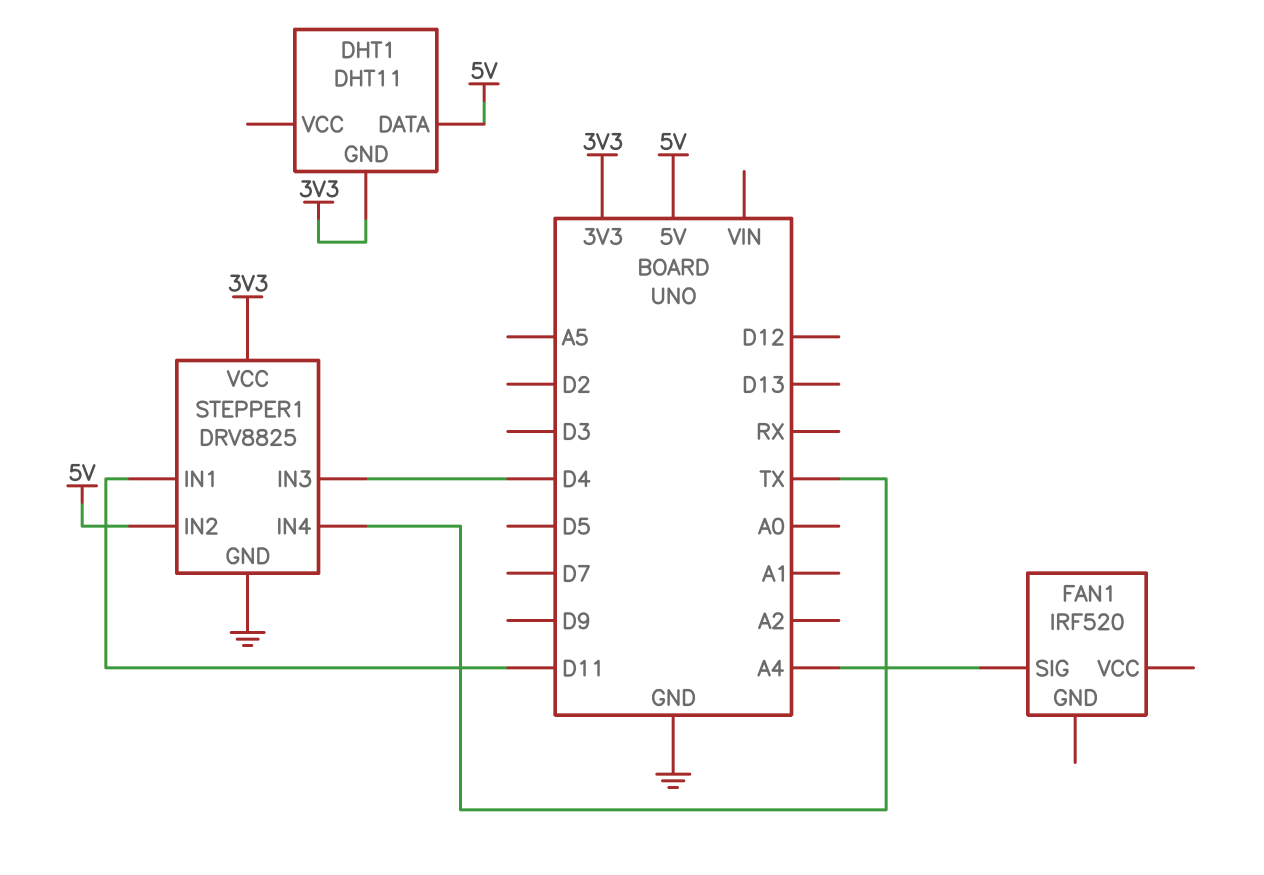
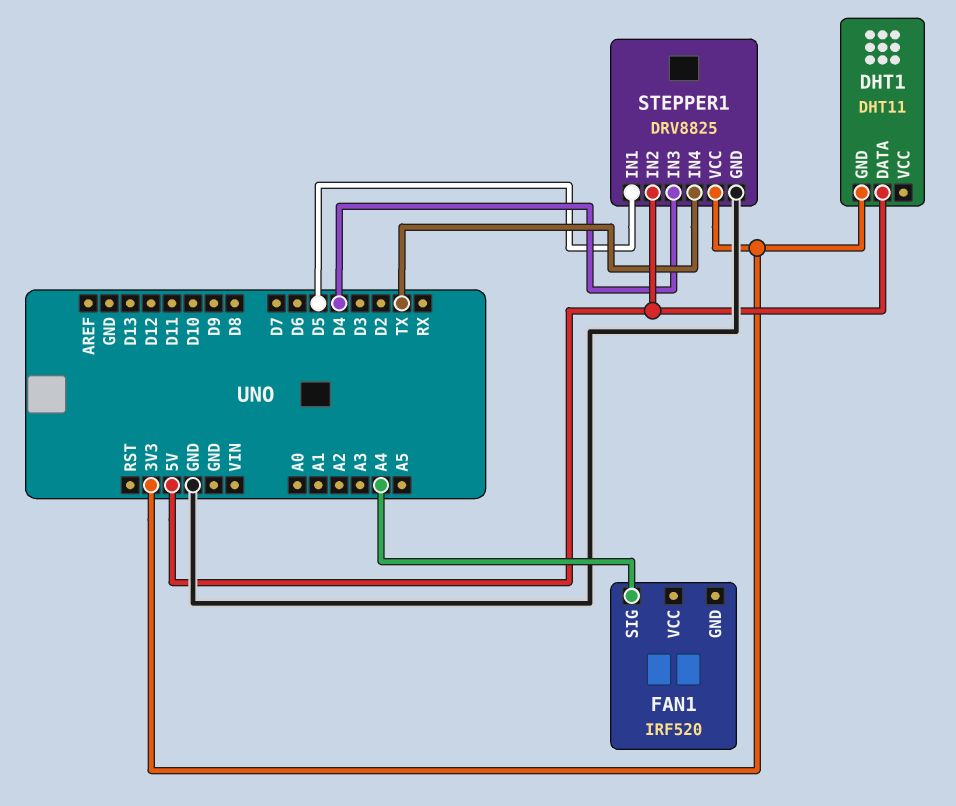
STEPPER1 pin IN1: D11 -> D5

